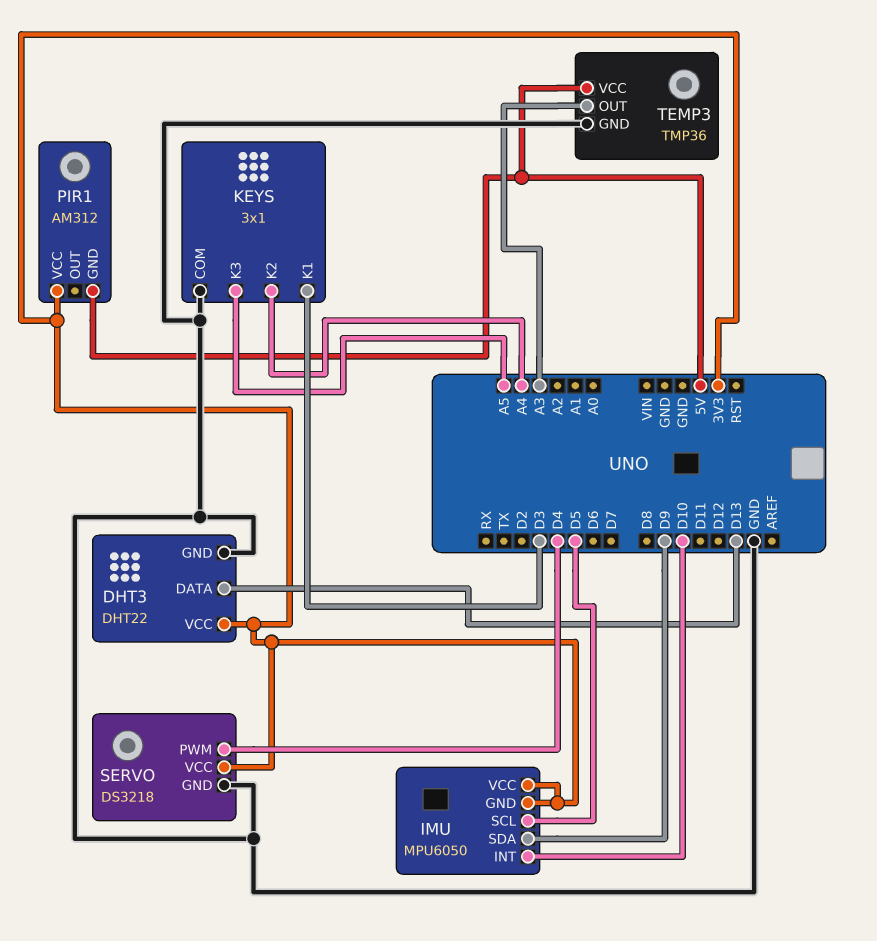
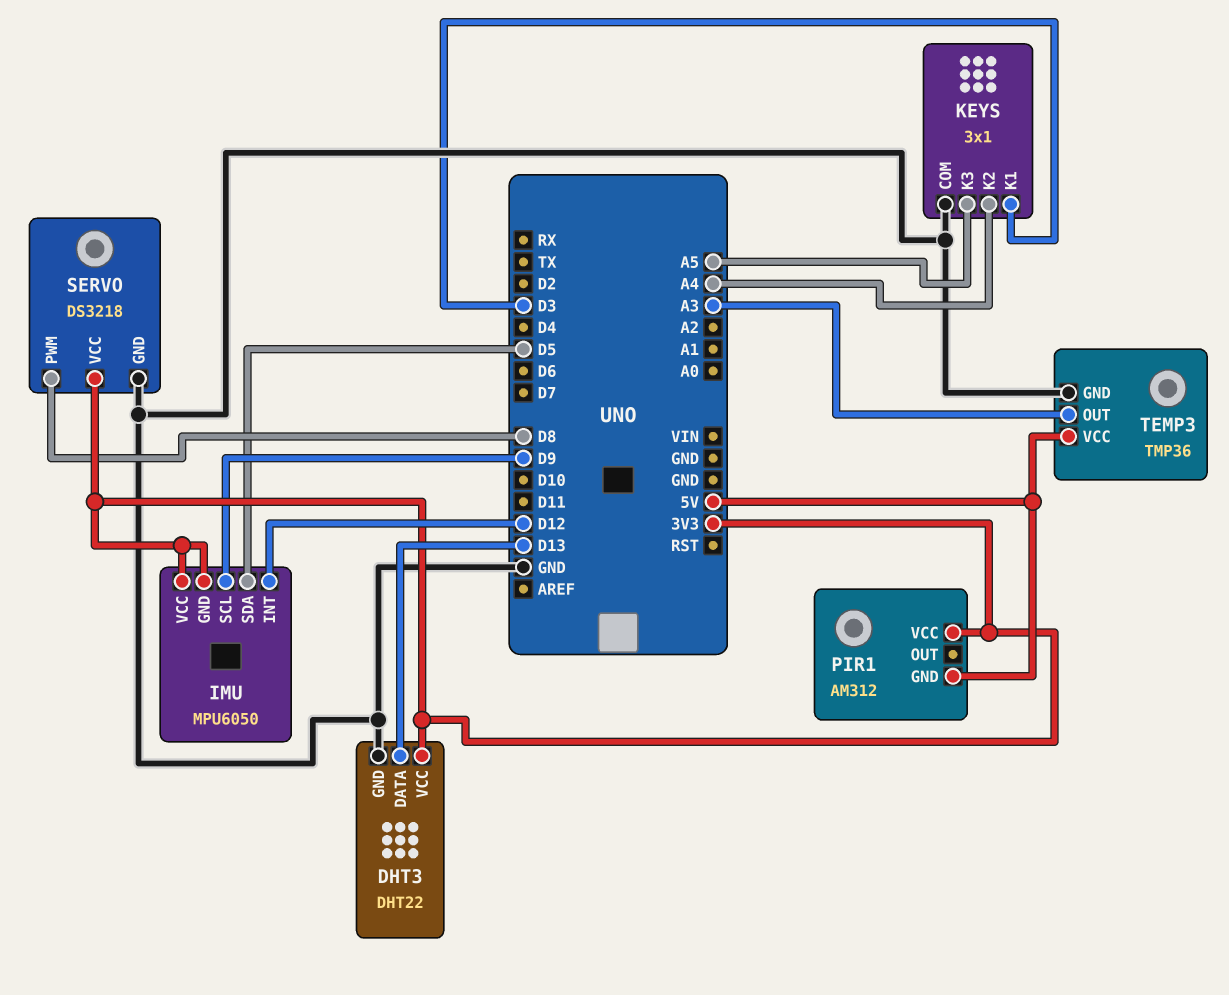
IMU pin INT: D10 -> D12
IMU pin SCL: D5 -> D9
IMU pin SDA: D9 -> D5
SERVO pin PWM: D4 -> D8

